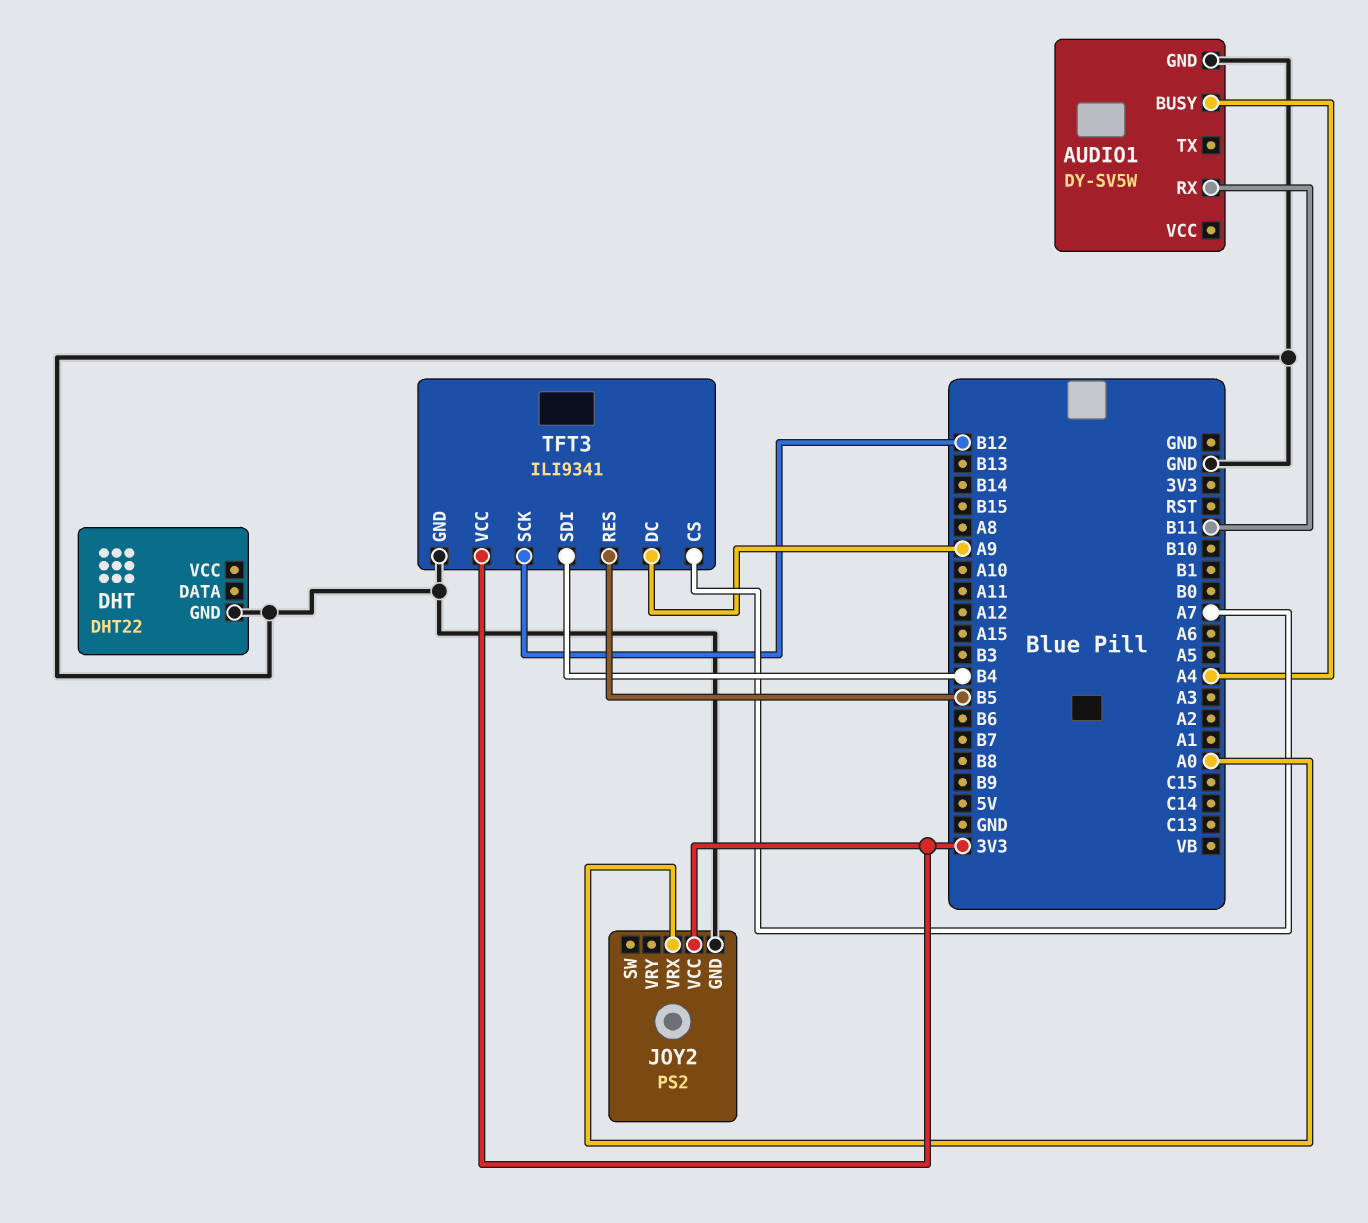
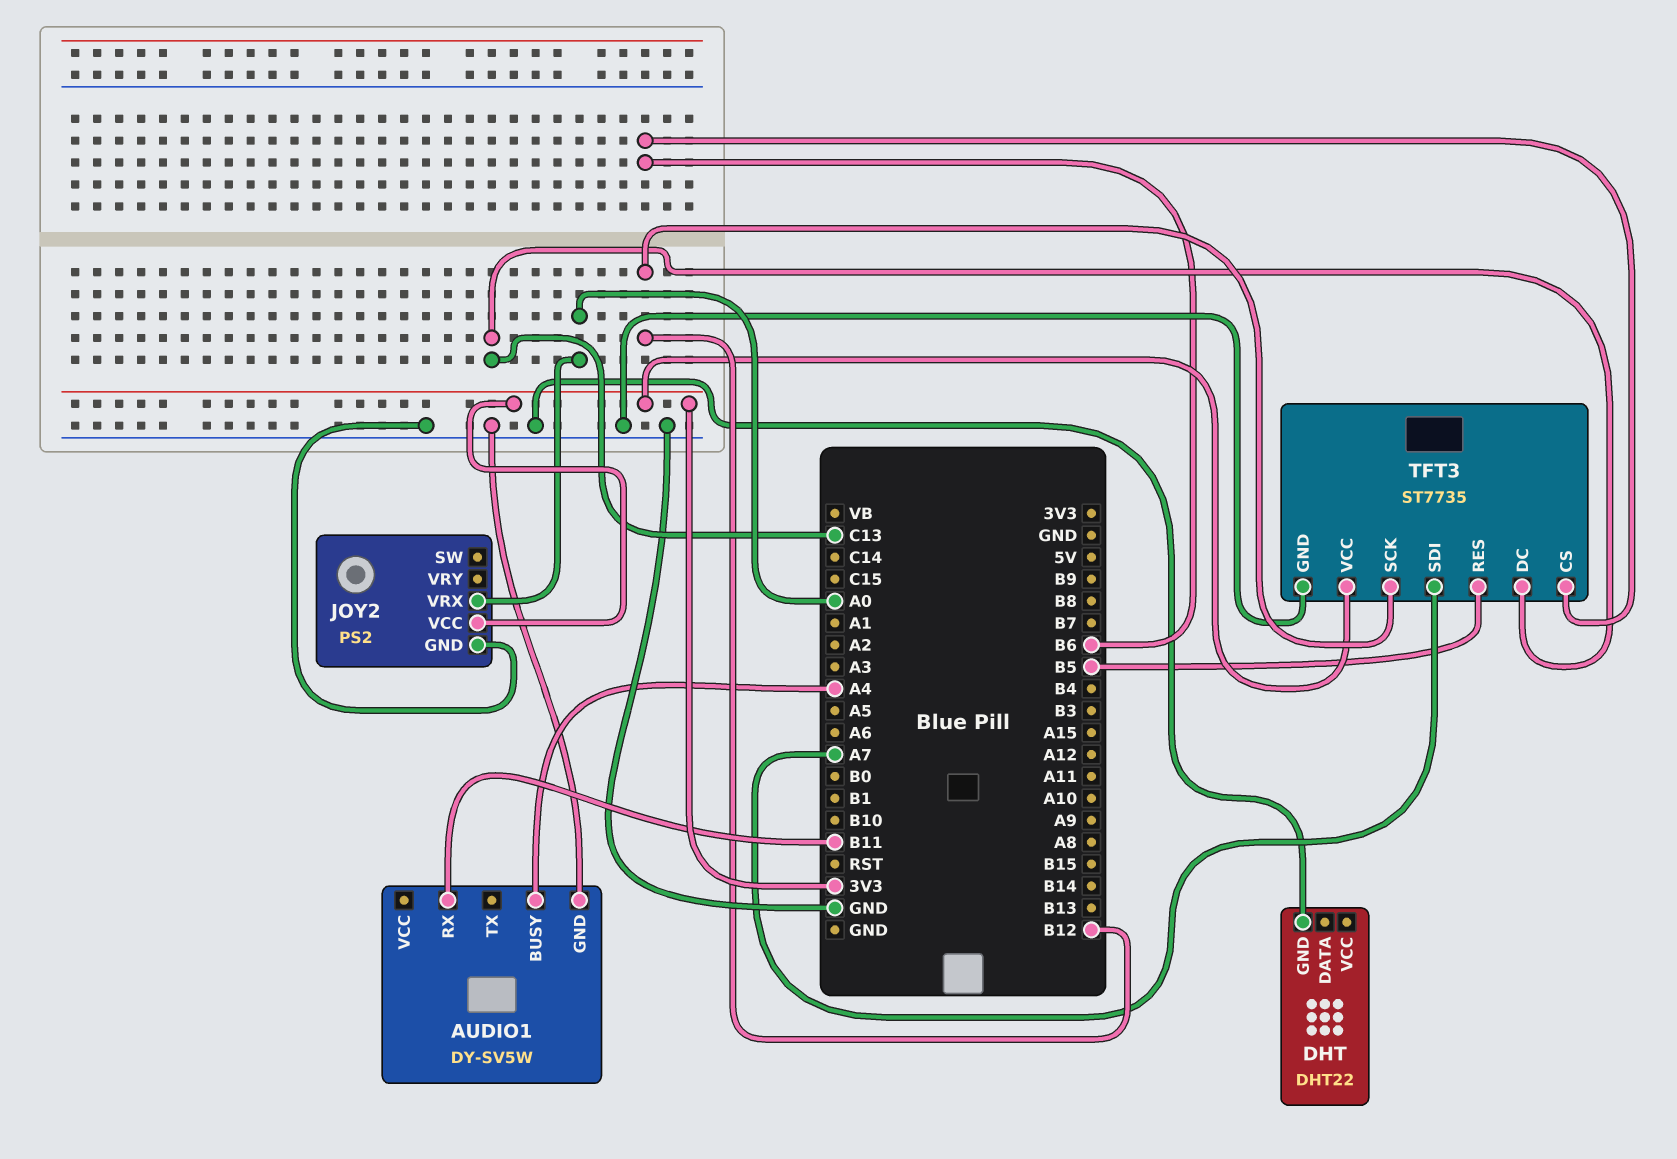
TFT3: ILI9341 -> ST7735
TFT3 pin CS: A7 -> B6
TFT3 pin DC: A9 -> C13
TFT3 pin SDI: B4 -> A7

